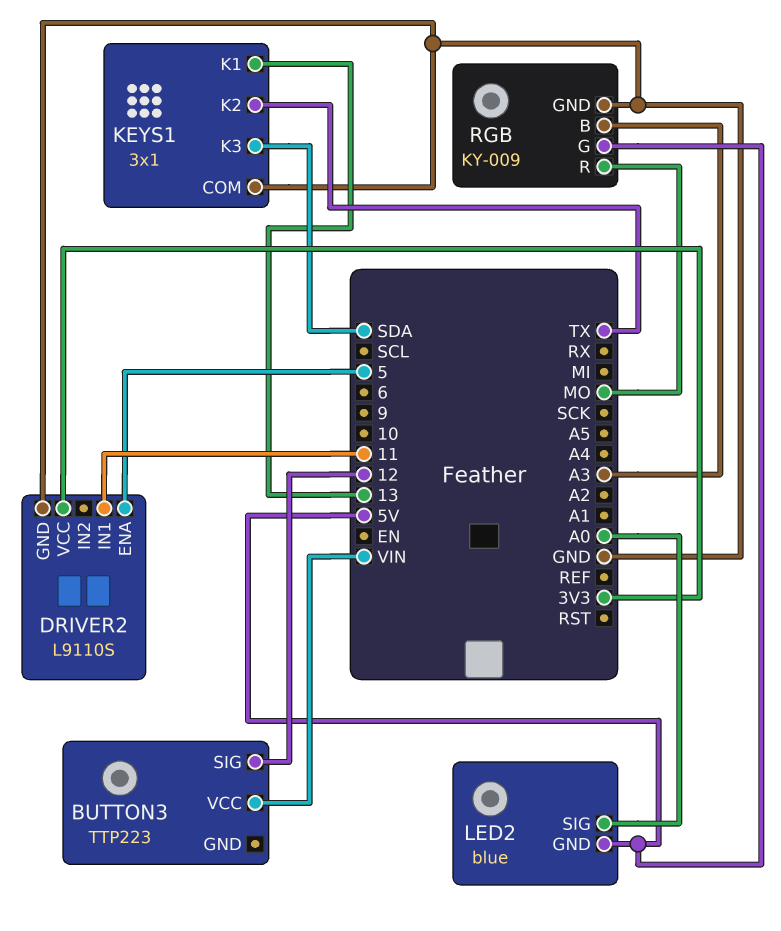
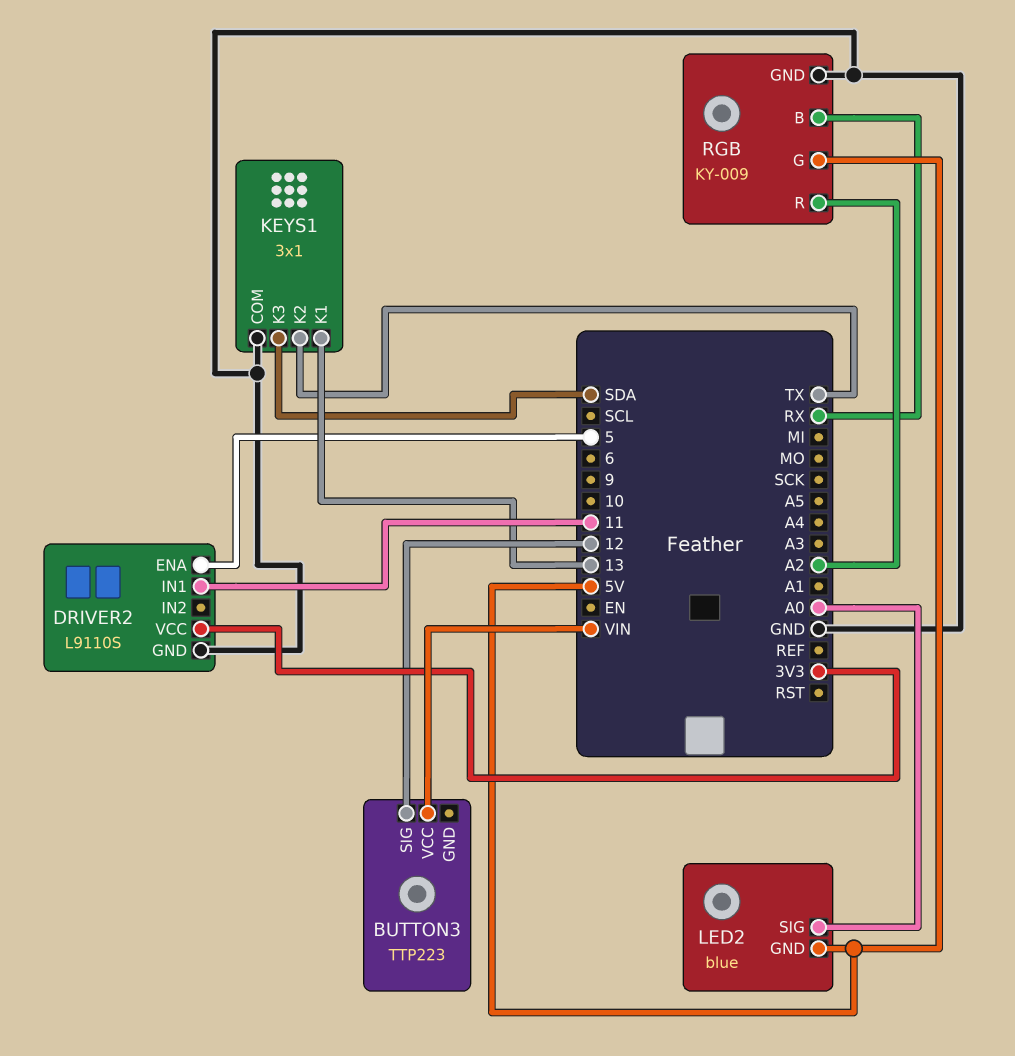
RGB pin B: A3 -> RX
RGB pin R: MO -> A2

